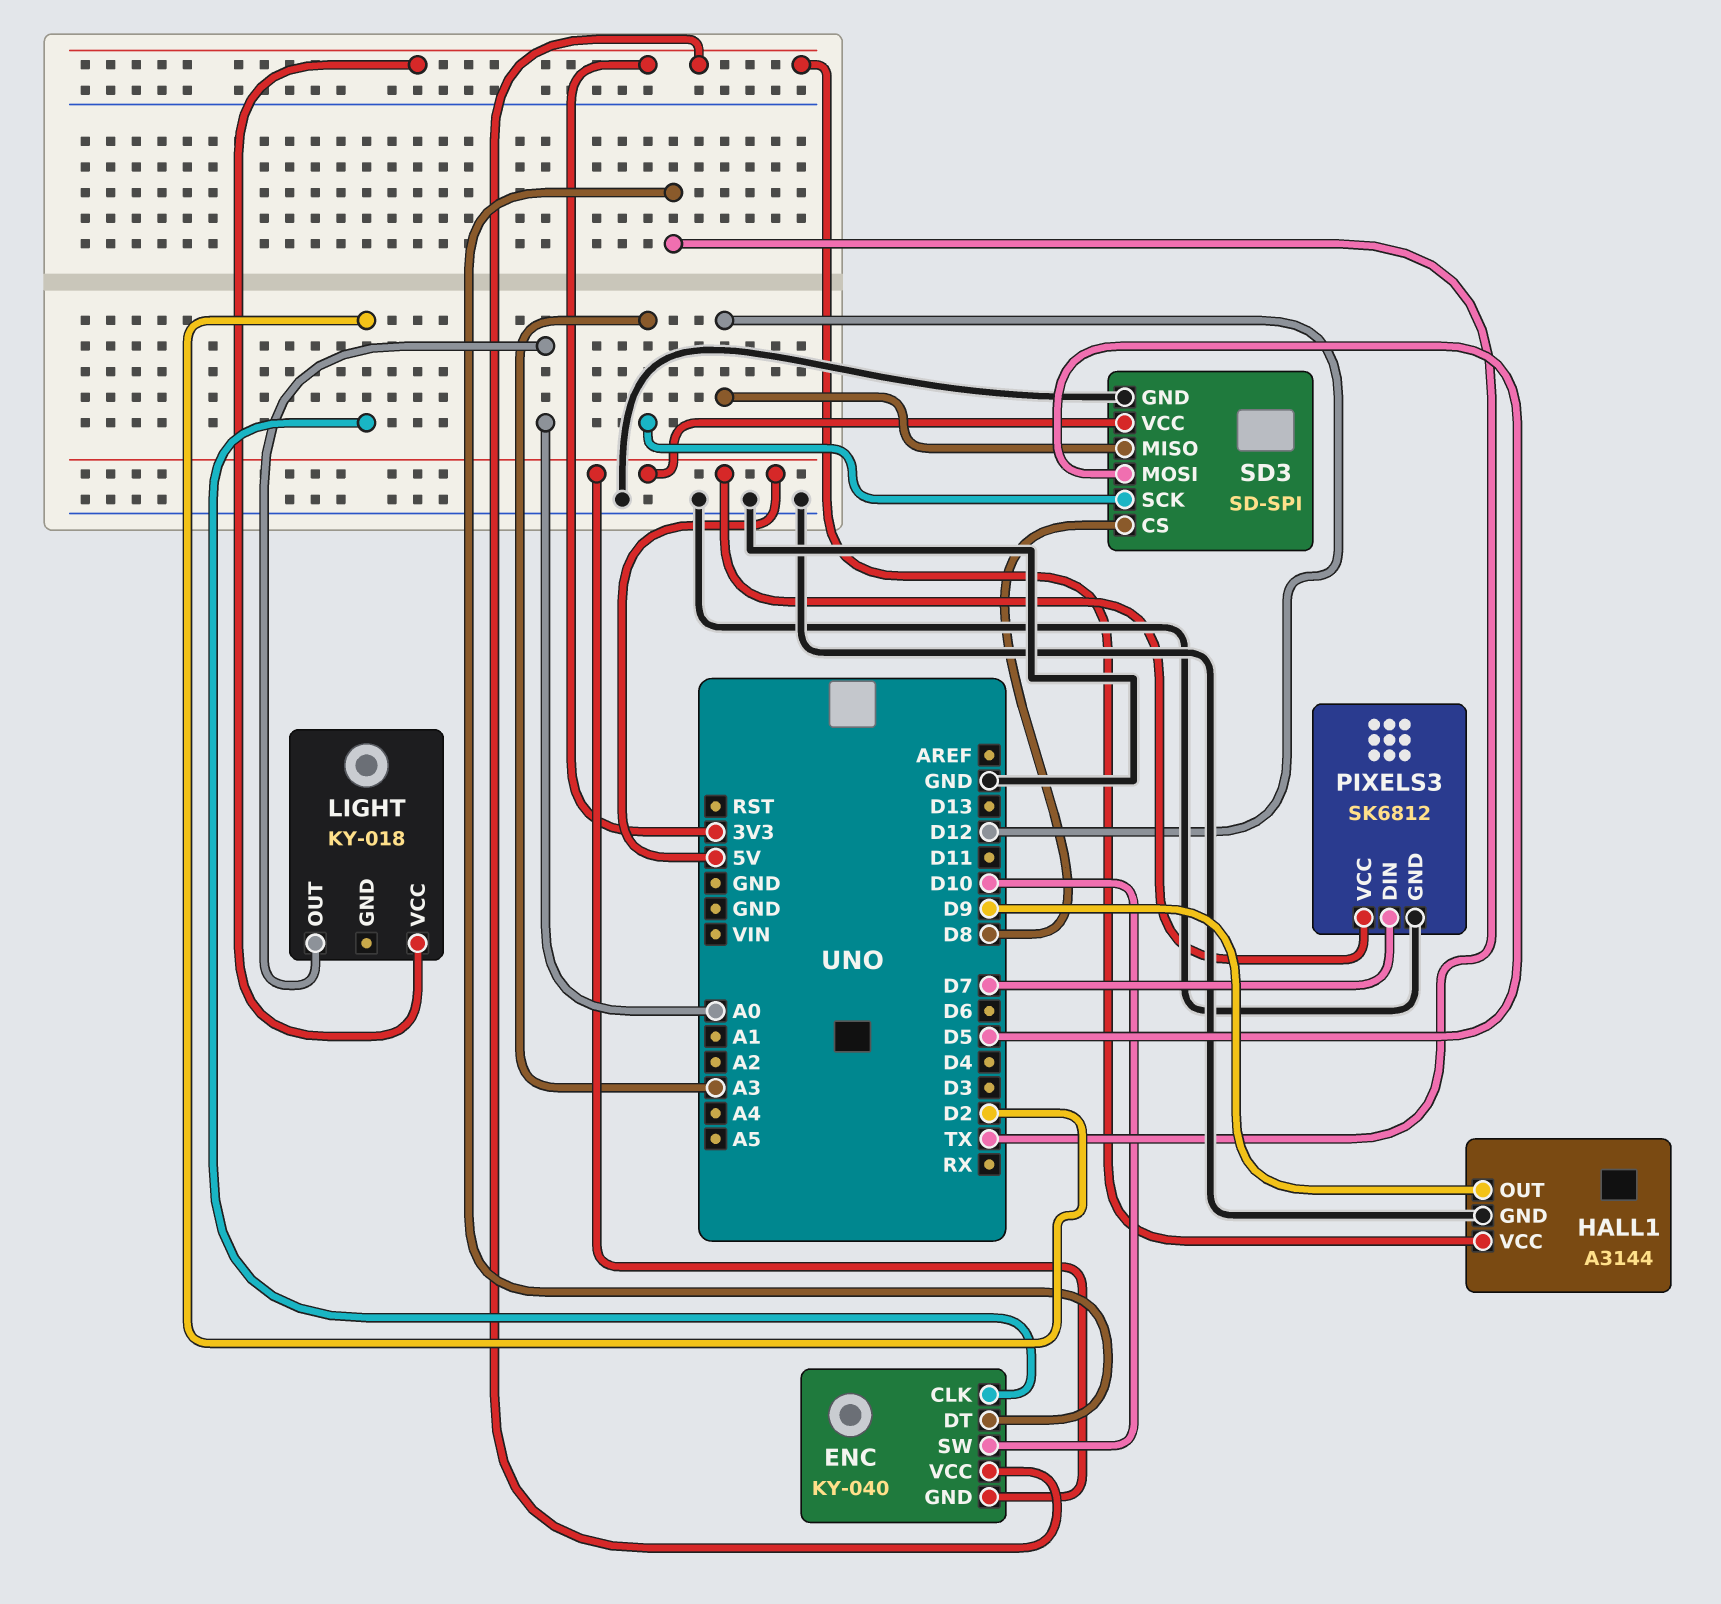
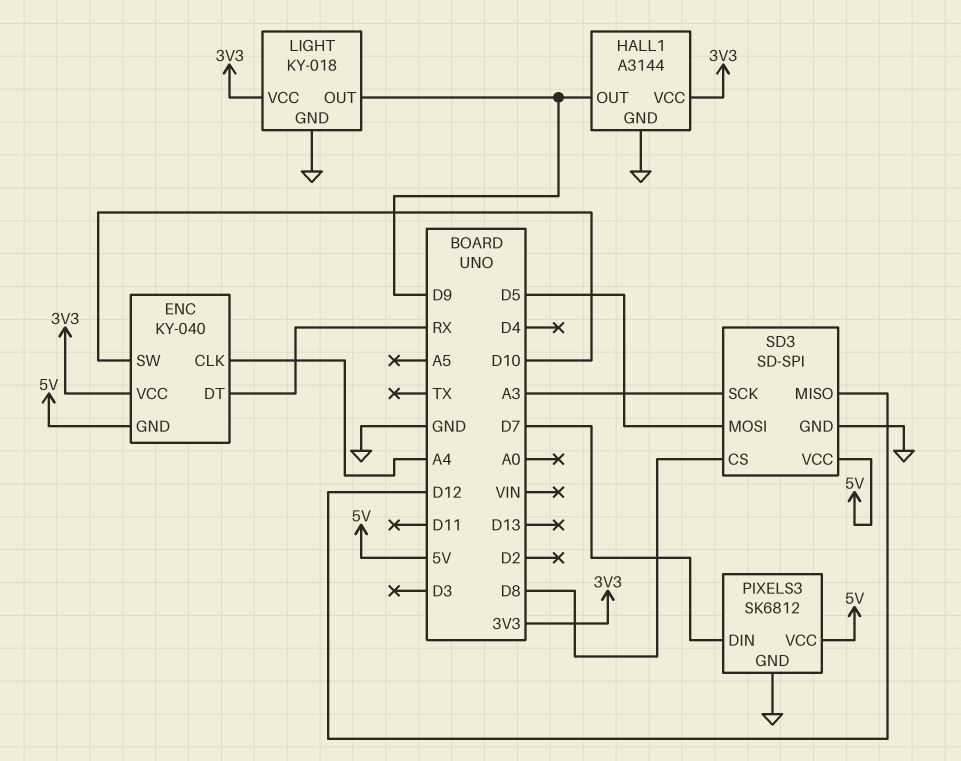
ENC pin CLK: D2 -> A4
ENC pin DT: TX -> RX
LIGHT pin GND: none -> GND
LIGHT pin OUT: A0 -> D9

